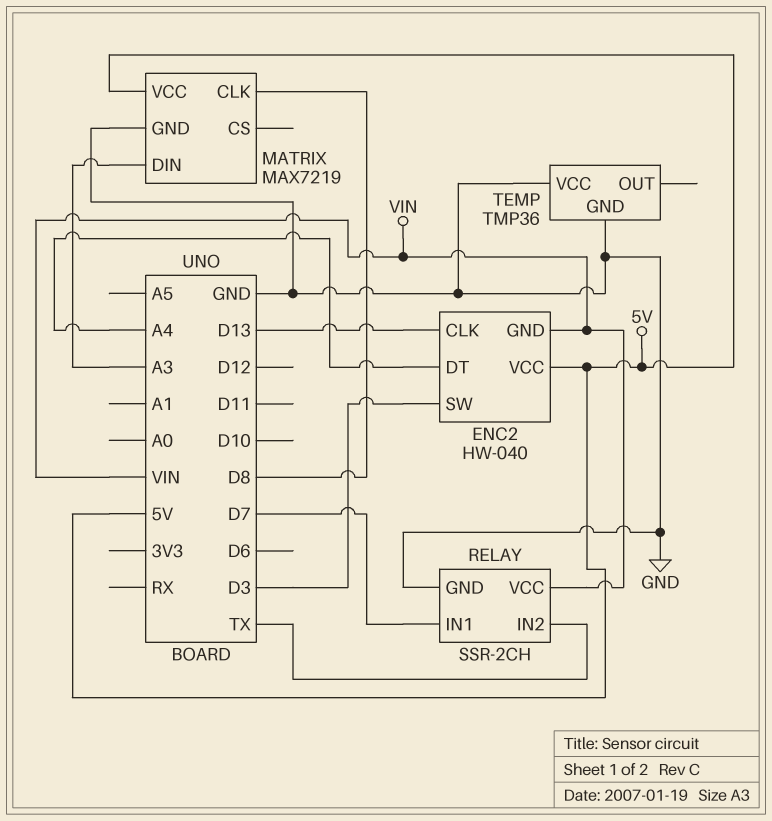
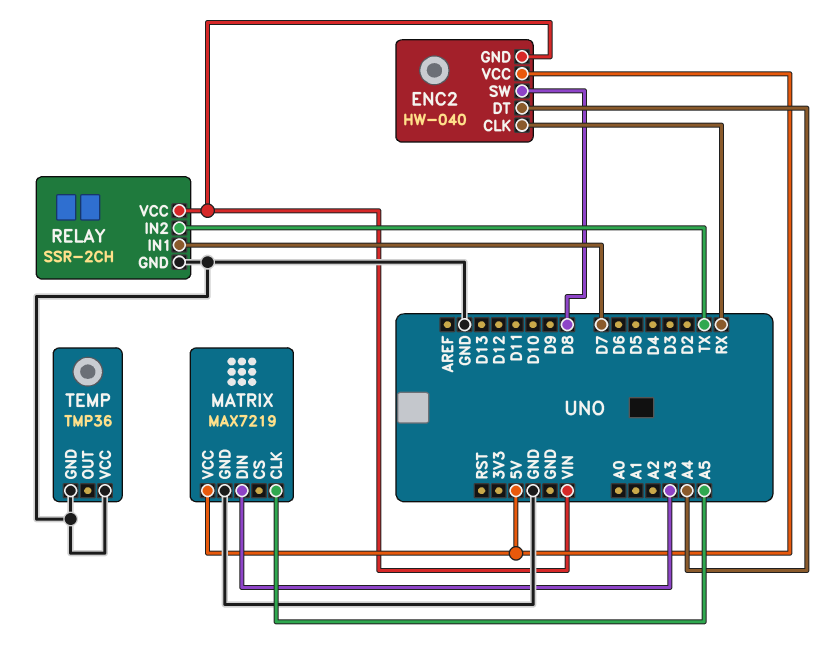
ENC2 pin CLK: D13 -> RX
ENC2 pin SW: D3 -> D8
MATRIX pin CLK: D8 -> A5

